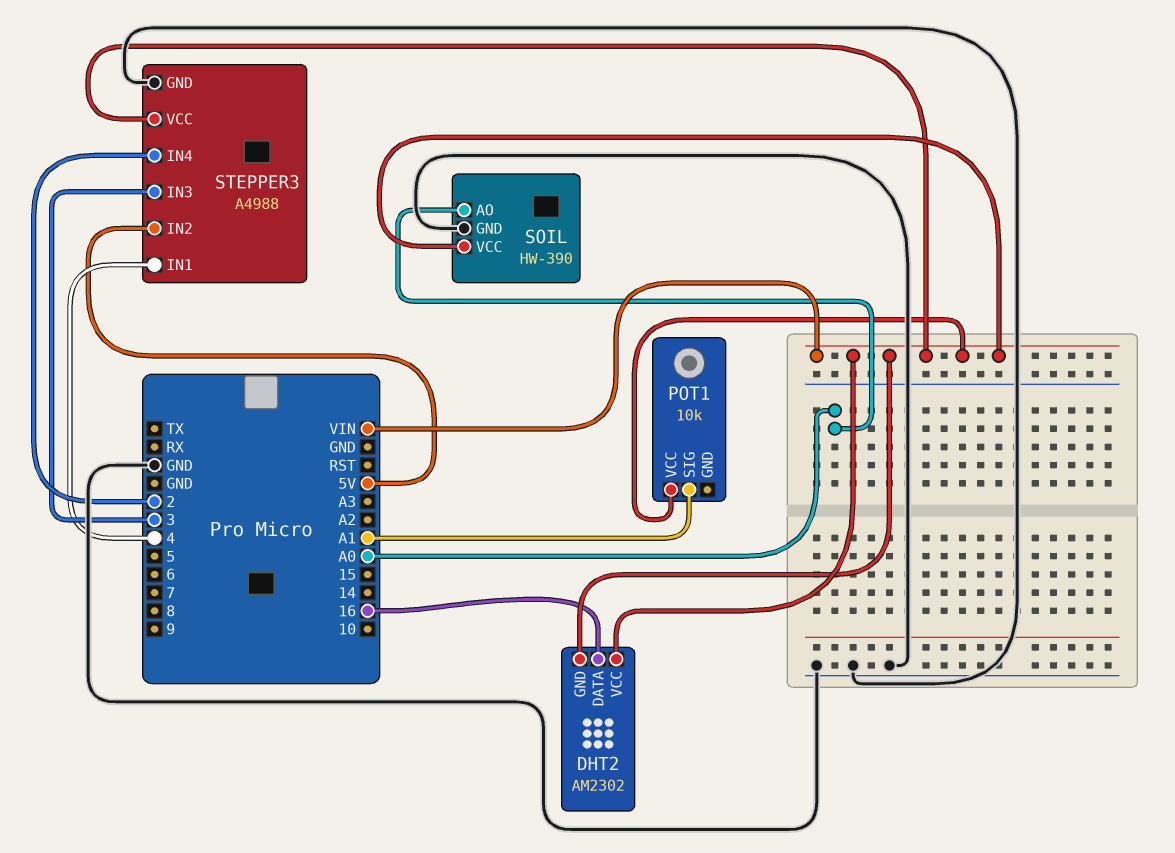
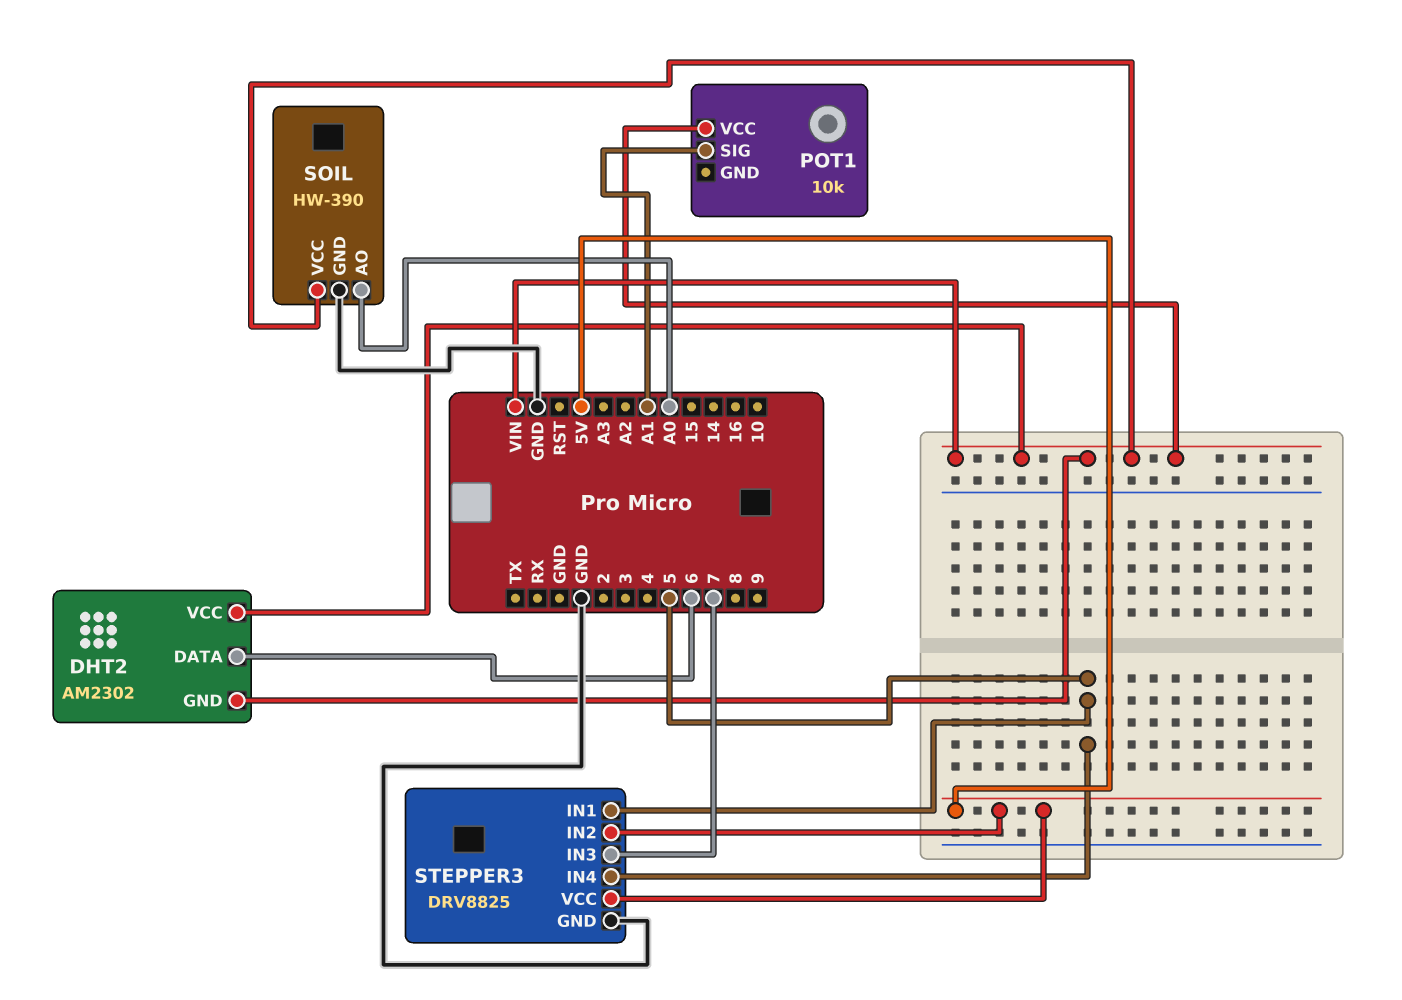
DHT2 pin DATA: 16 -> 6
STEPPER3: A4988 -> DRV8825
STEPPER3 pin IN1: 4 -> 5
STEPPER3 pin IN3: 3 -> 7
STEPPER3 pin IN4: 2 -> 5
STEPPER3 pin VCC: VIN -> 5V

